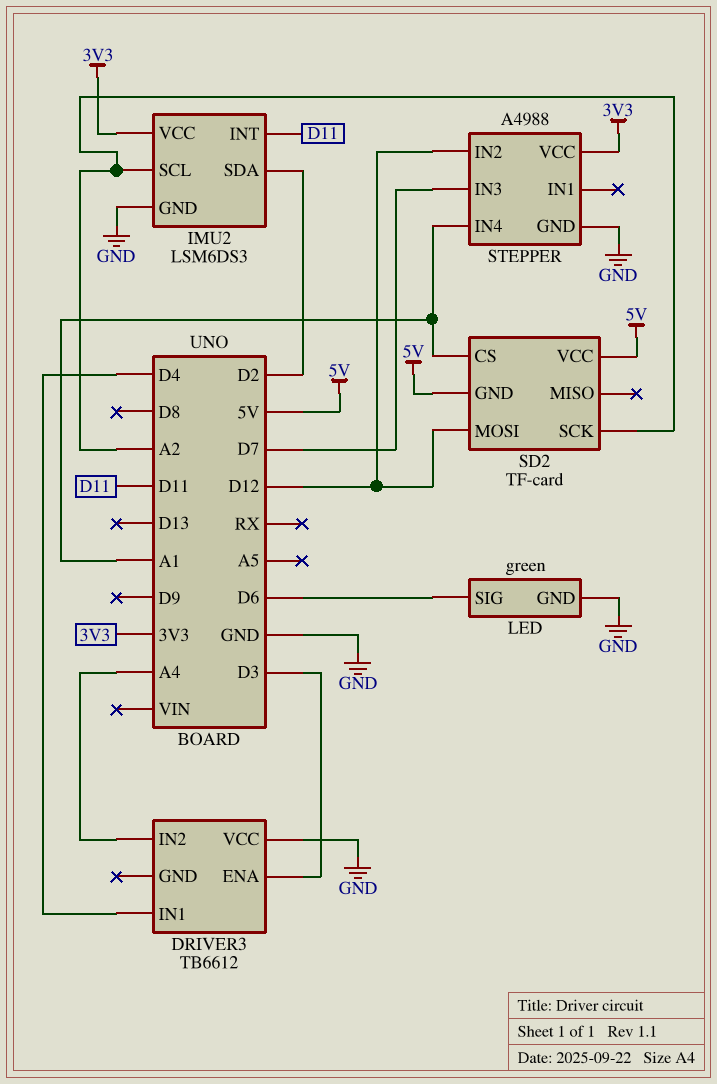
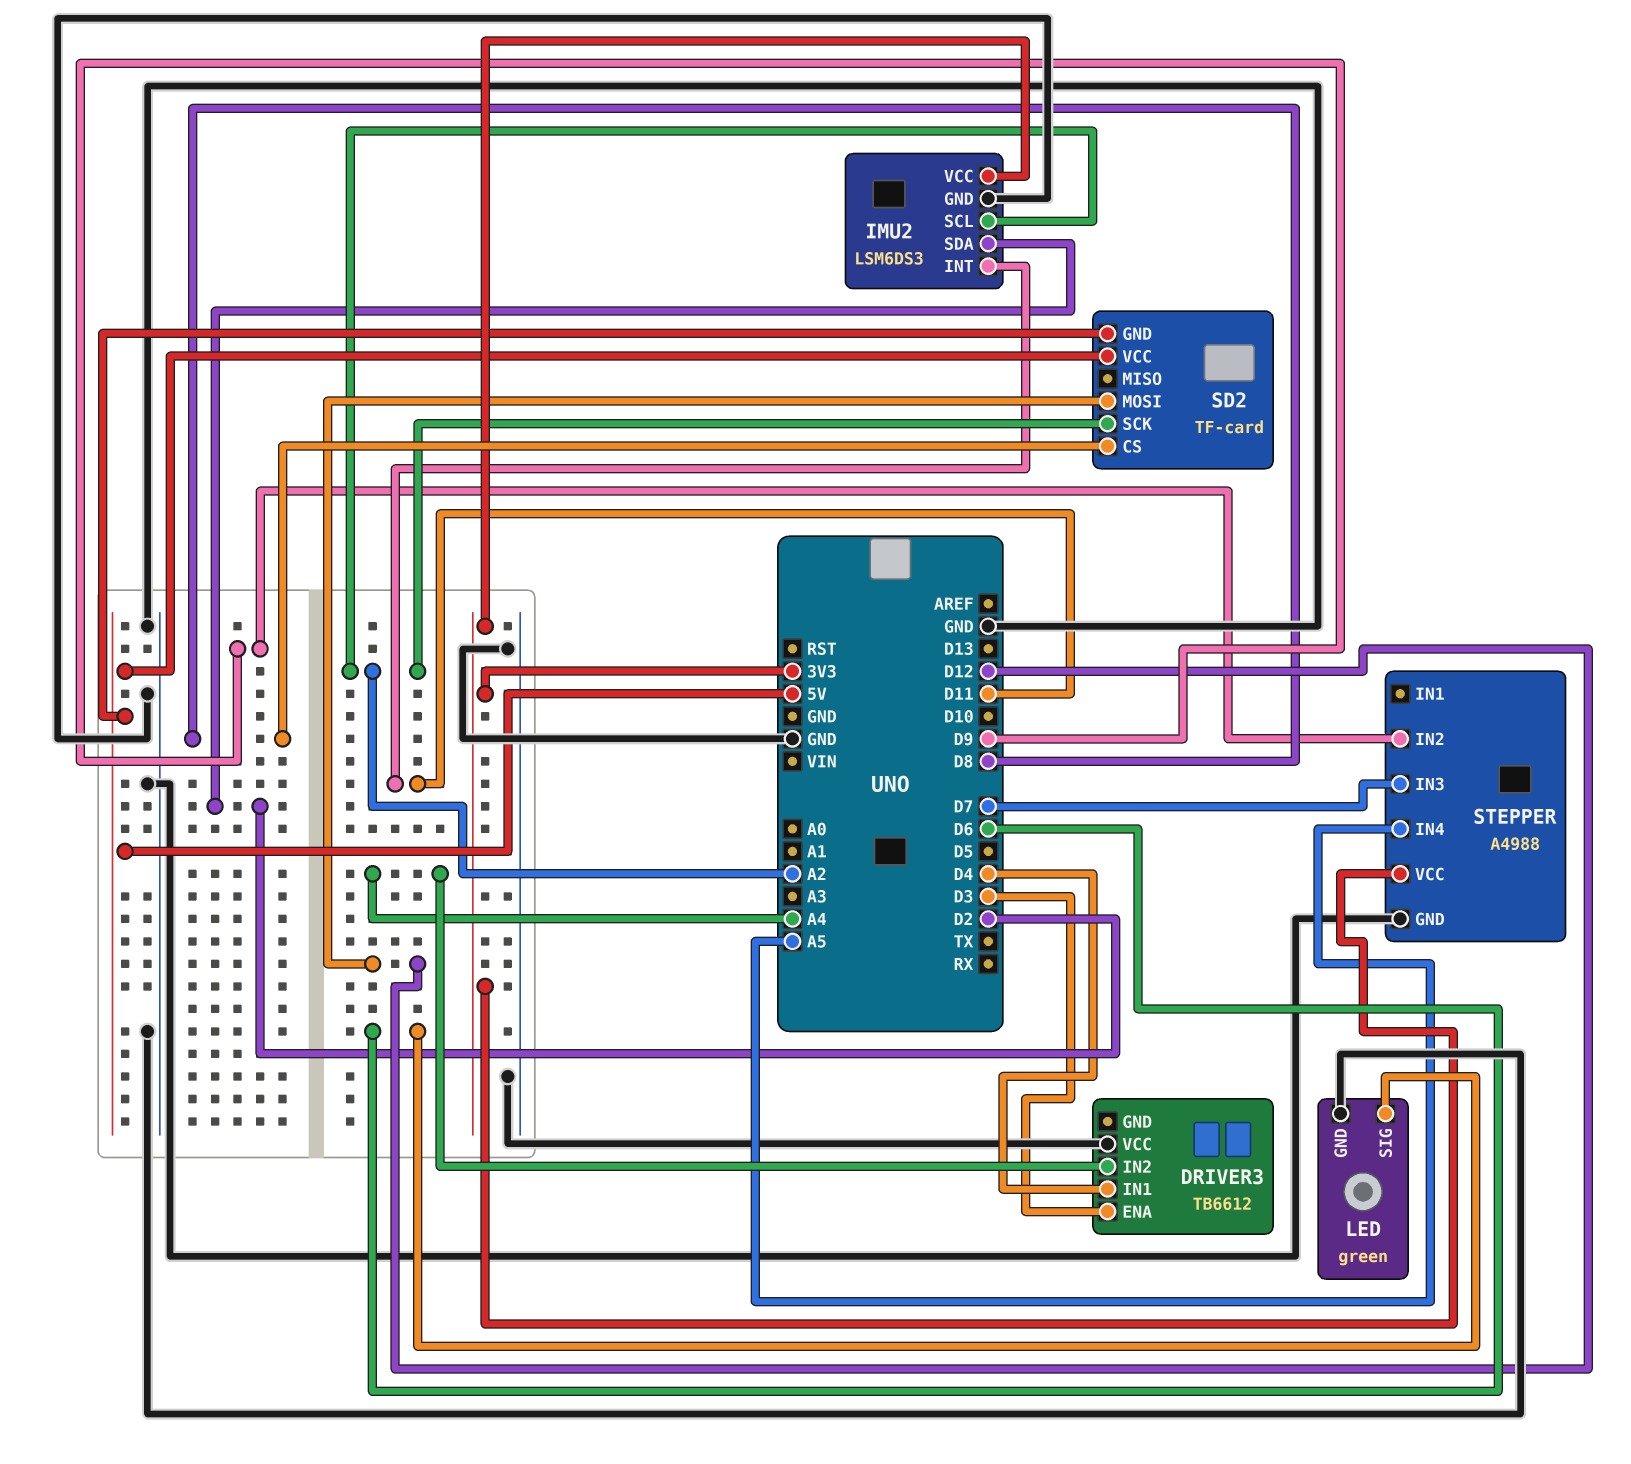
SD2 pin CS: A1 -> D8
STEPPER pin IN2: D12 -> D9
STEPPER pin IN4: A1 -> A5

